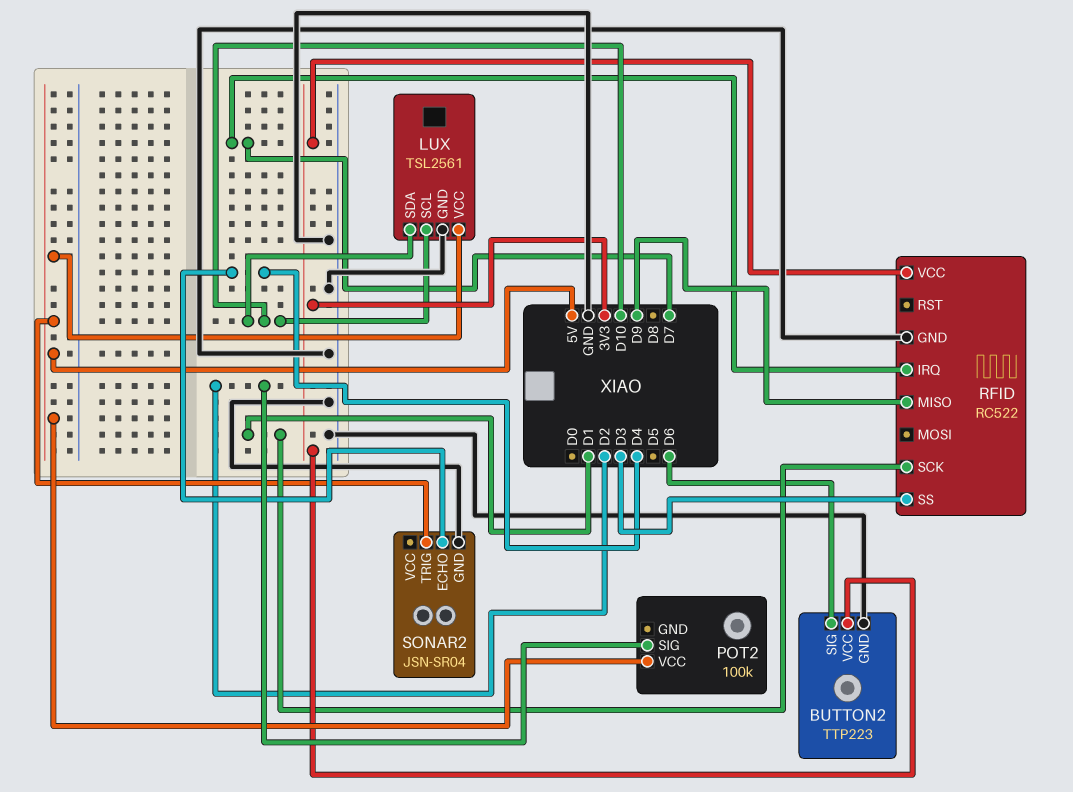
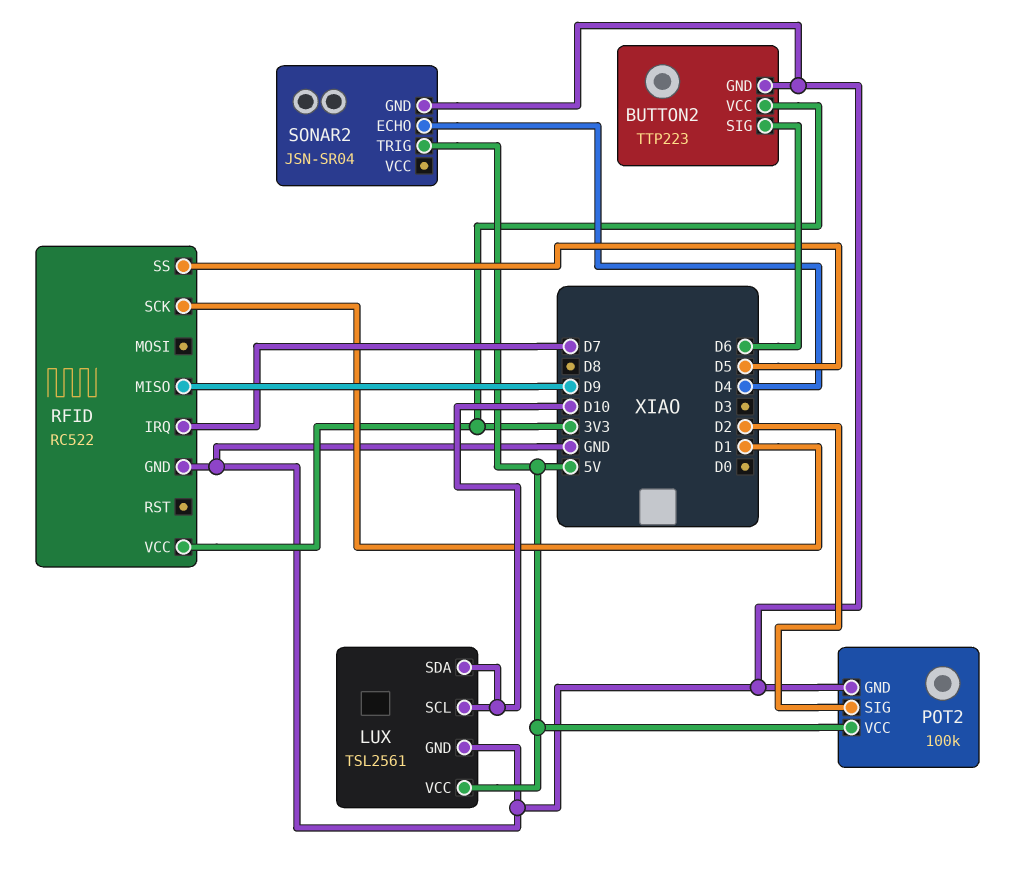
POT2 pin GND: none -> GND
RFID pin SS: D3 -> D5

